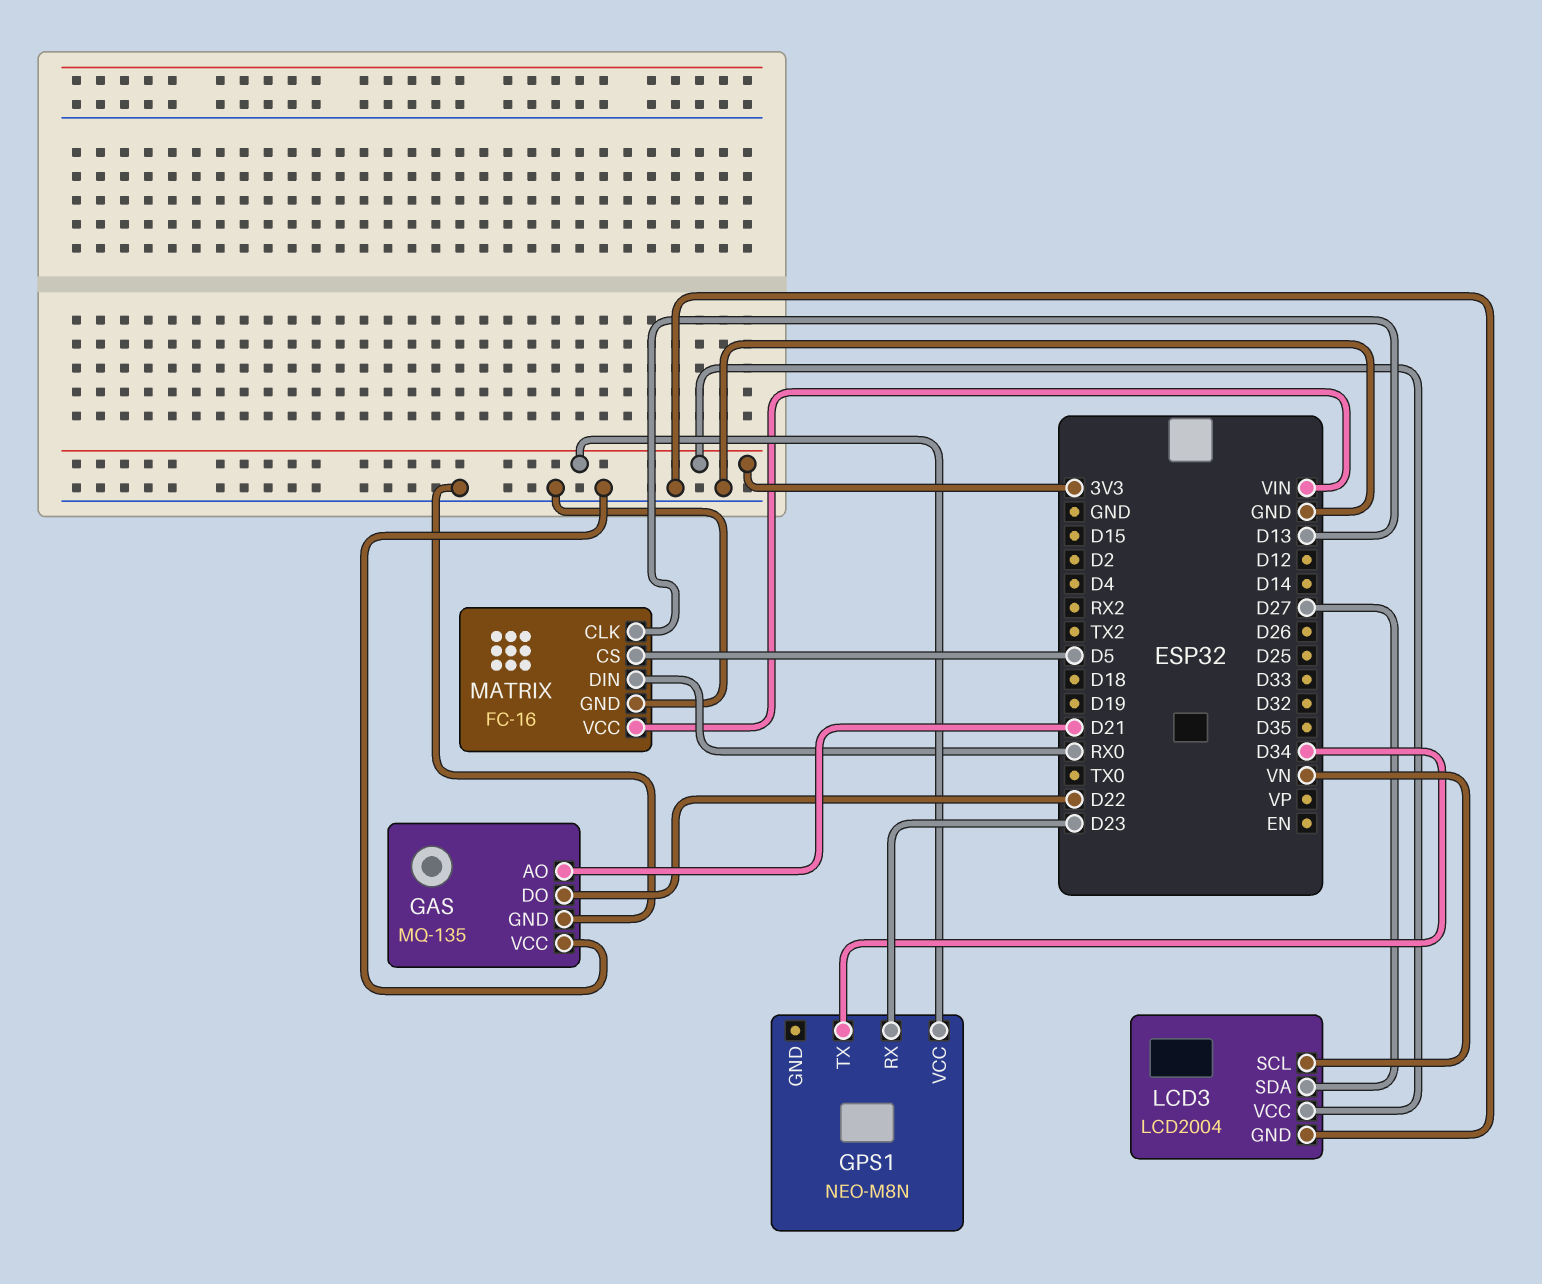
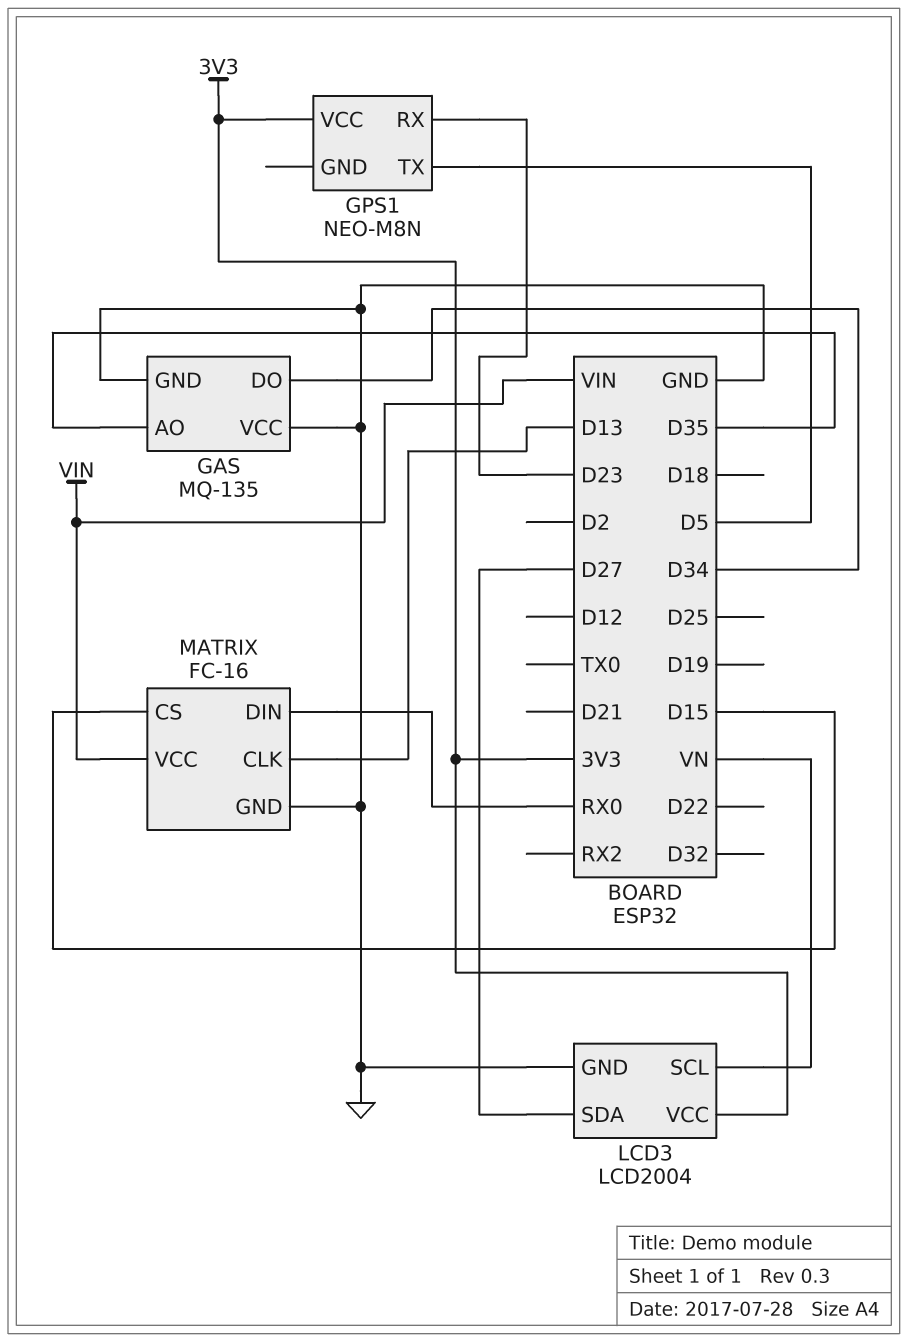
GAS pin AO: D21 -> D35
GAS pin DO: D22 -> D34
GPS1 pin TX: D34 -> D5
MATRIX pin CS: D5 -> D15

